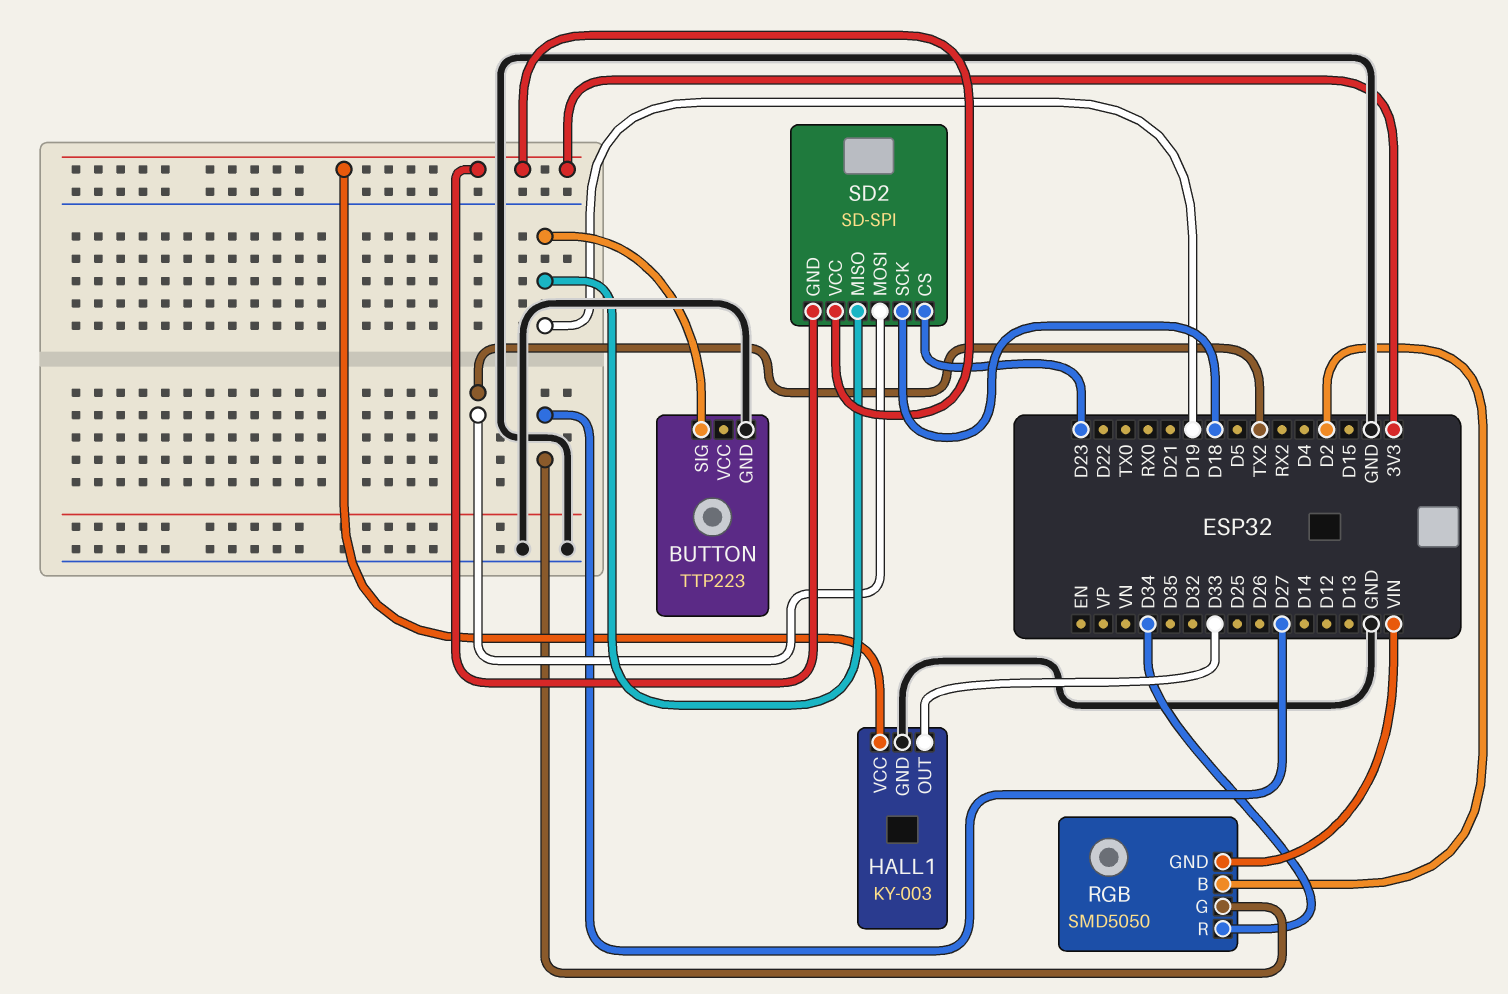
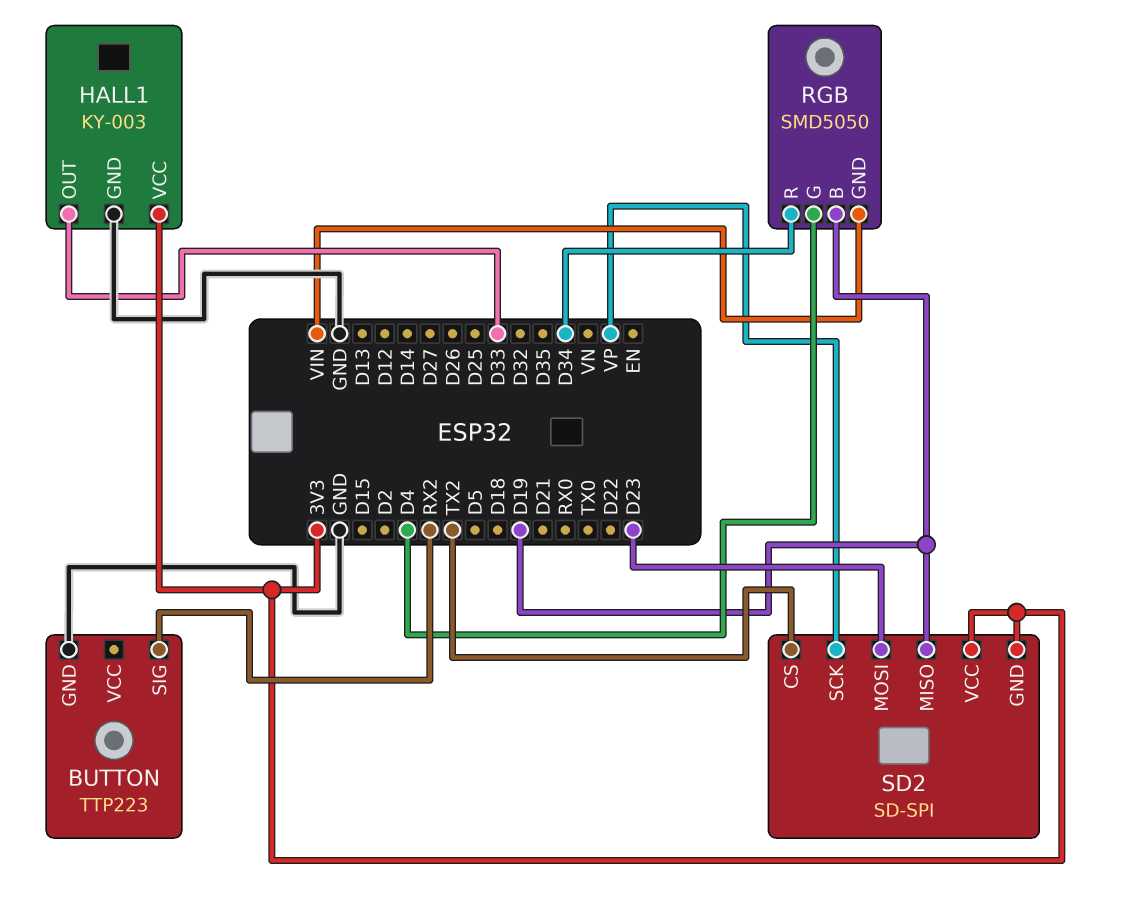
BUTTON pin SIG: D19 -> RX2
RGB pin B: D2 -> D19
RGB pin G: D27 -> D4
SD2 pin CS: D23 -> TX2
SD2 pin MOSI: TX2 -> D23
SD2 pin SCK: D18 -> VP

